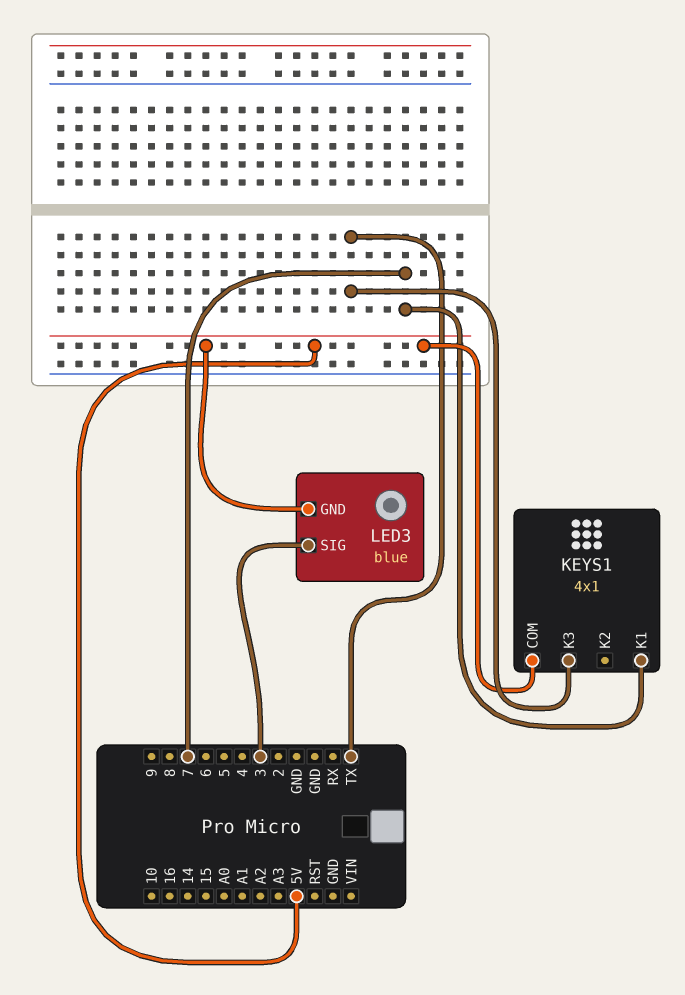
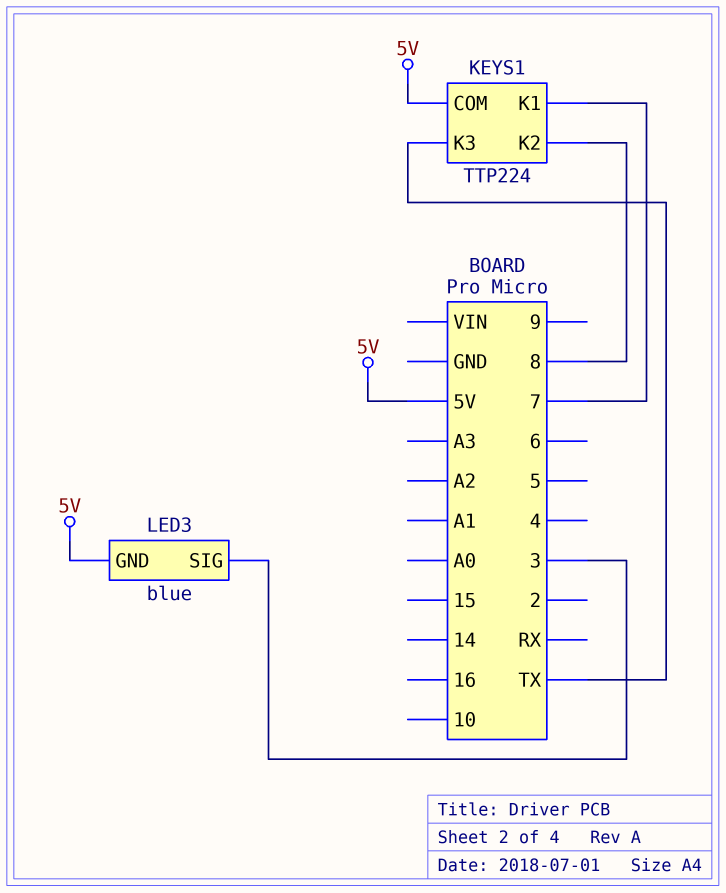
KEYS1: 4x1 -> TTP224
KEYS1 pin K2: none -> 8

